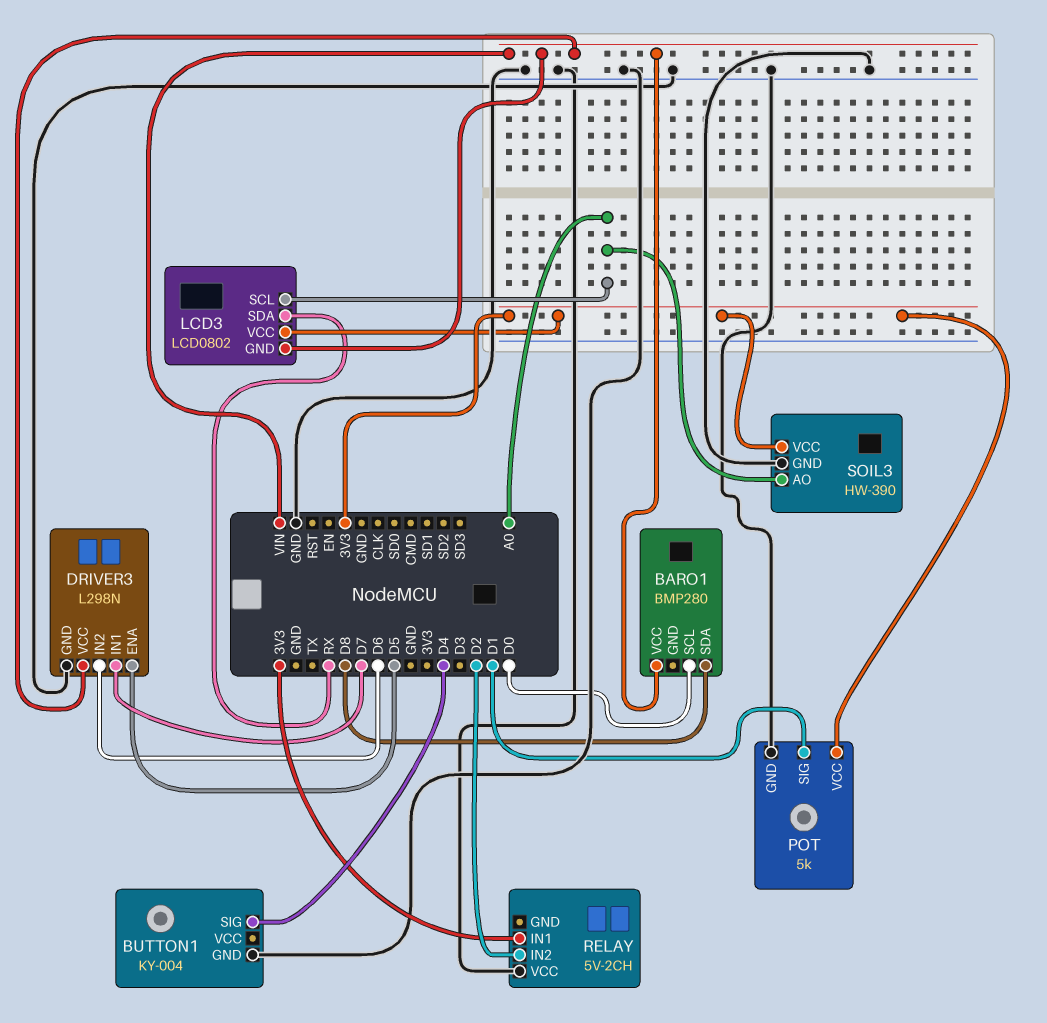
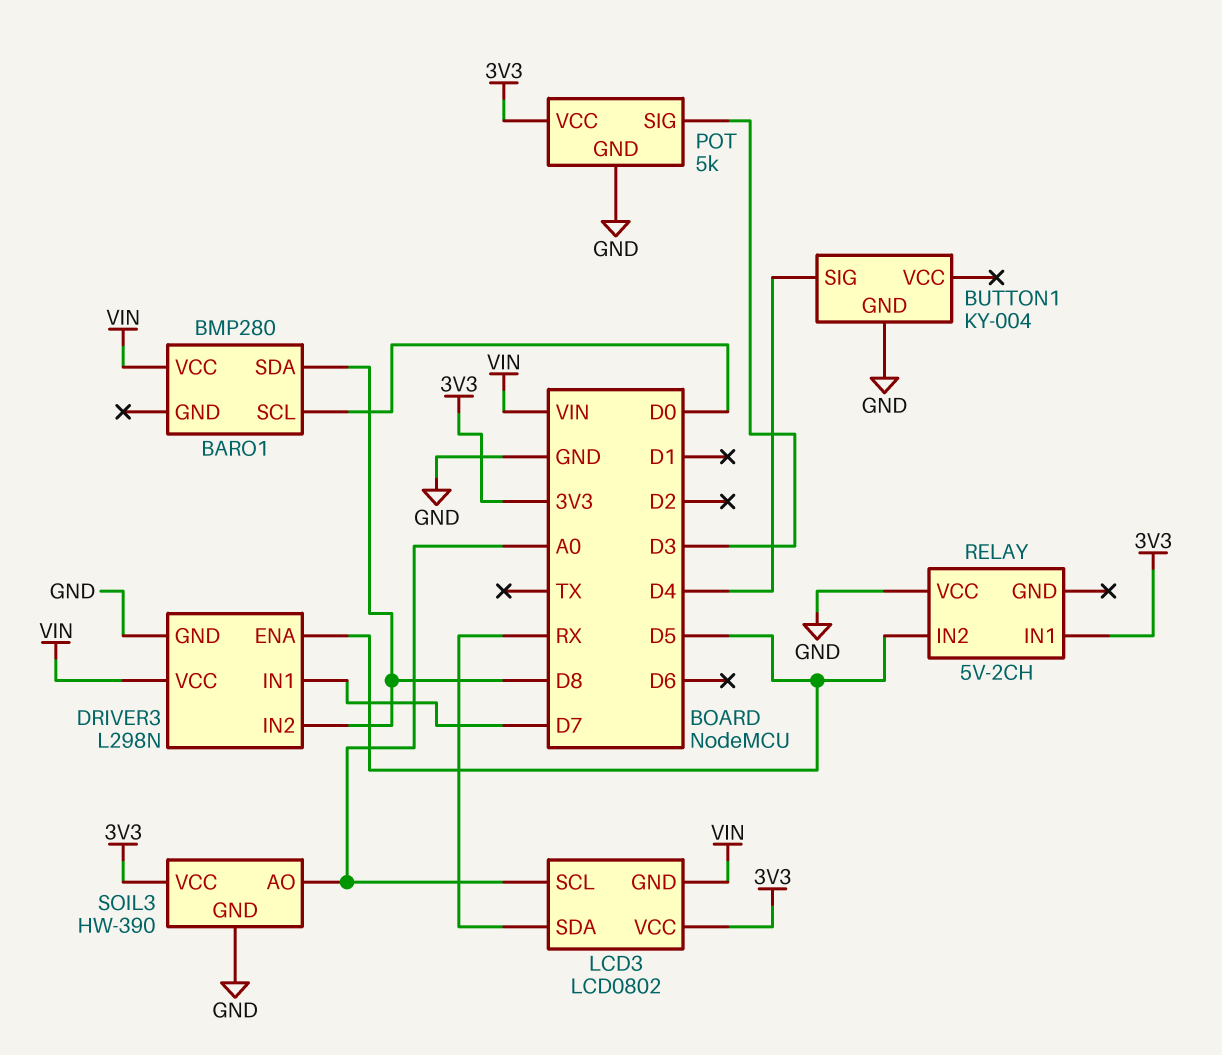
DRIVER3 pin IN2: D6 -> D8
POT pin SIG: D1 -> D3
RELAY pin IN2: D2 -> D5

